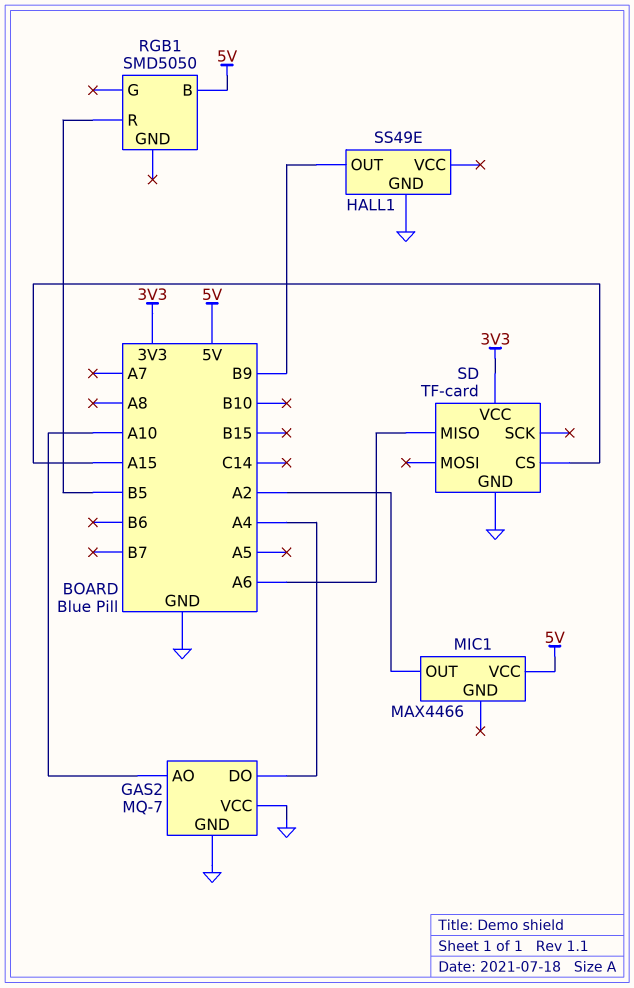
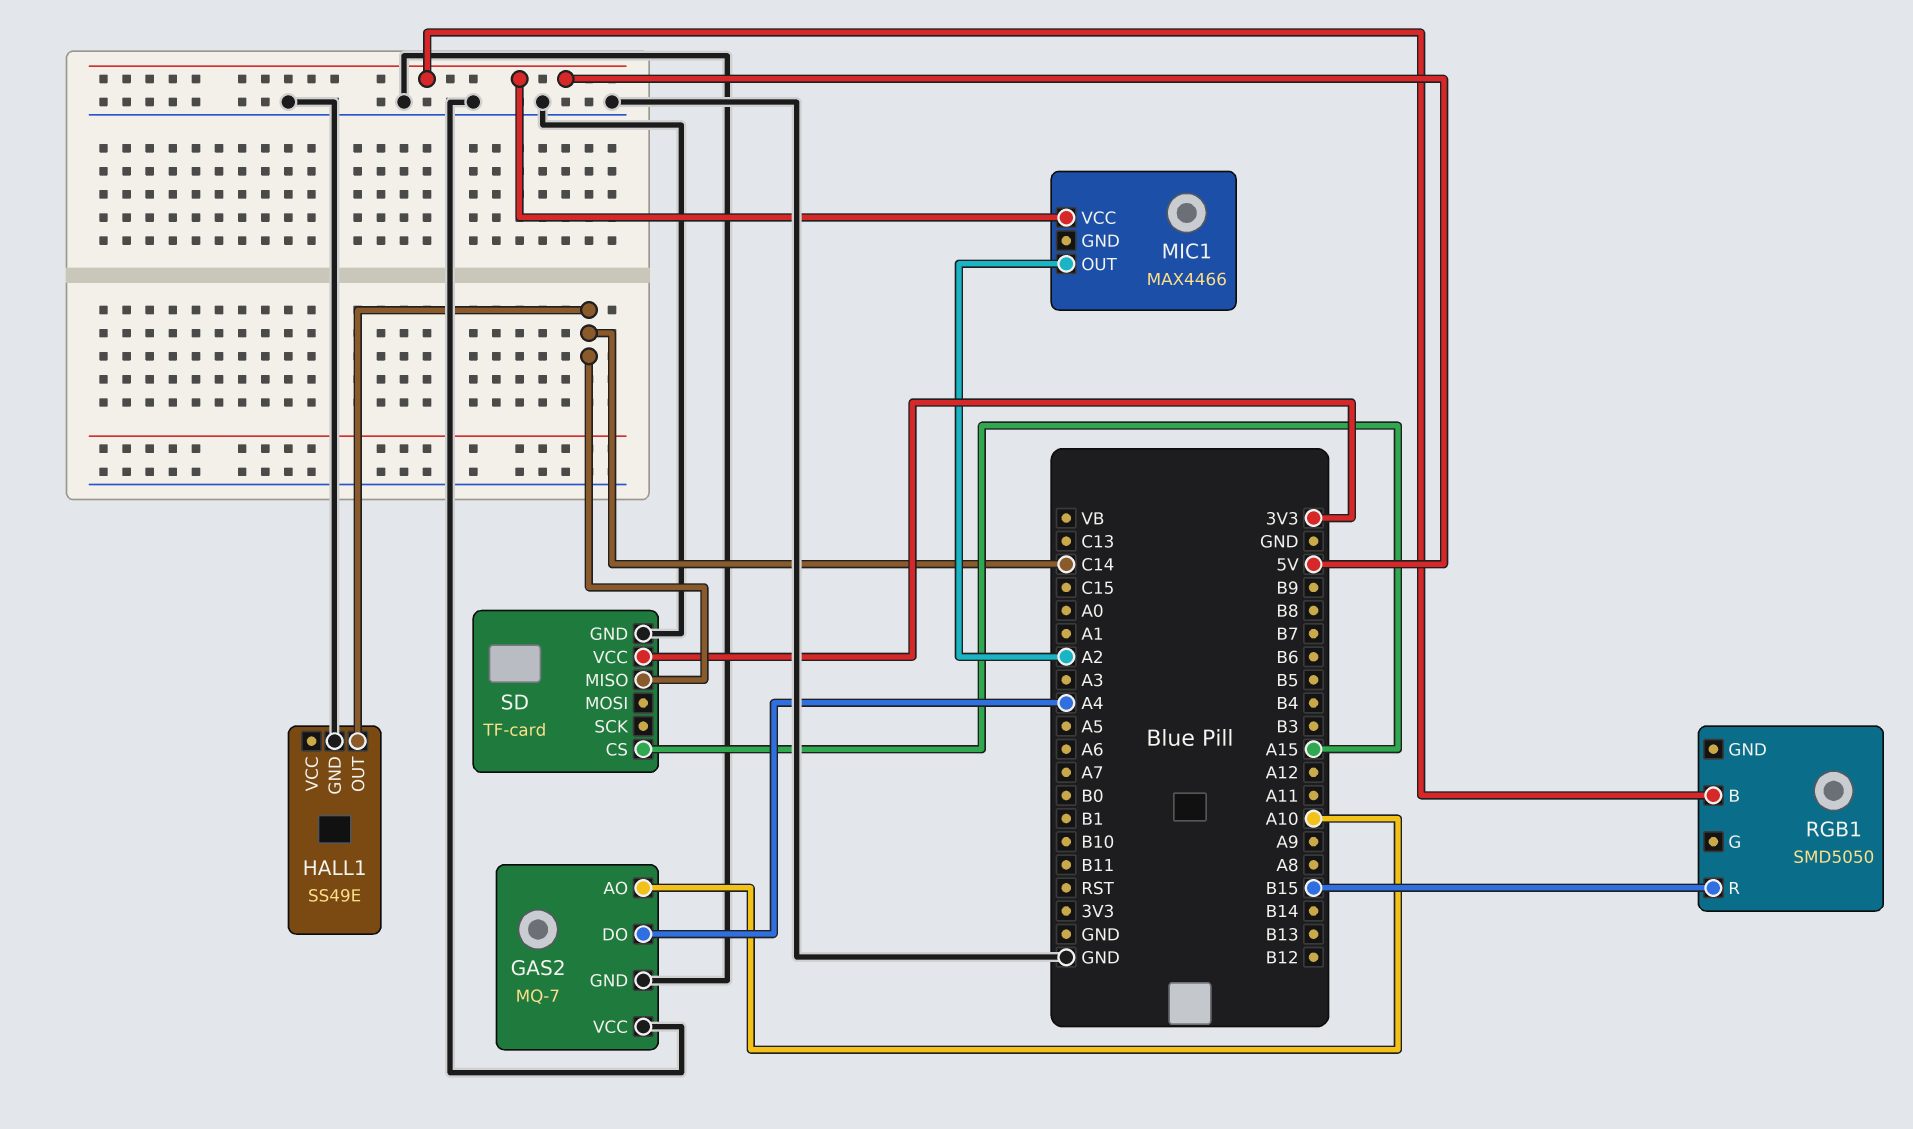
HALL1 pin OUT: B9 -> C14
RGB1 pin R: B5 -> B15
SD pin MISO: A6 -> C14

